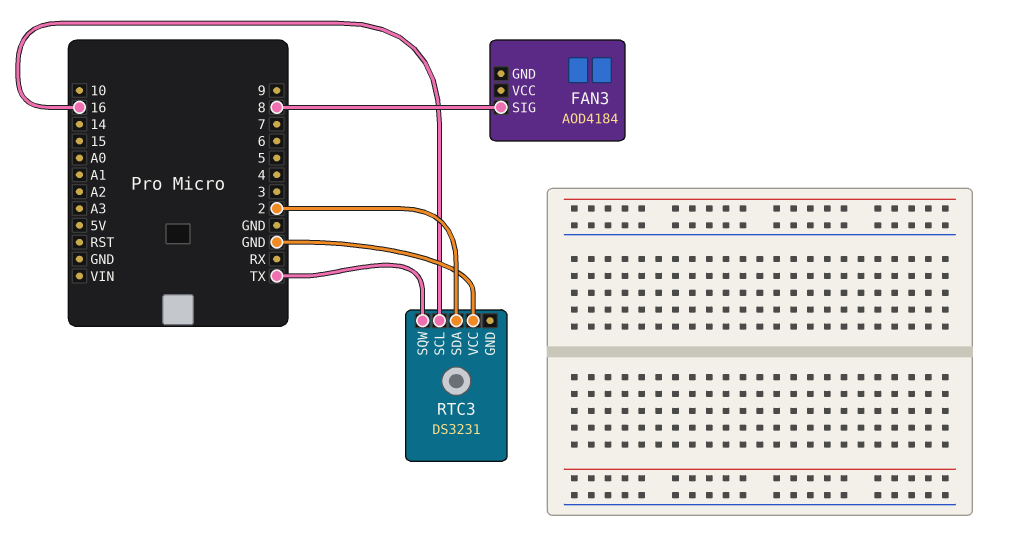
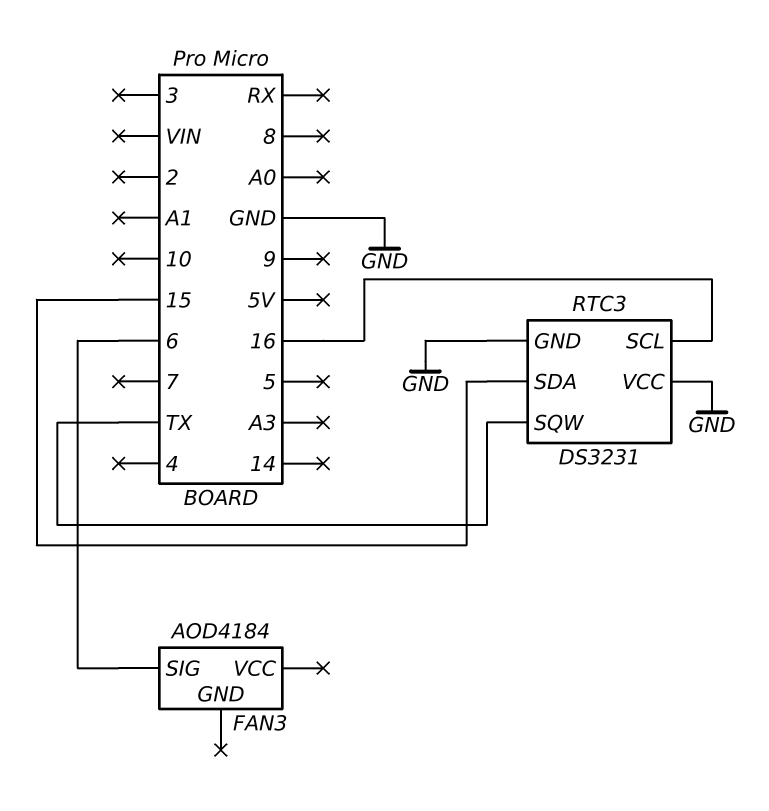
FAN3 pin SIG: 8 -> 6
RTC3 pin GND: none -> GND
RTC3 pin SDA: 2 -> 15

